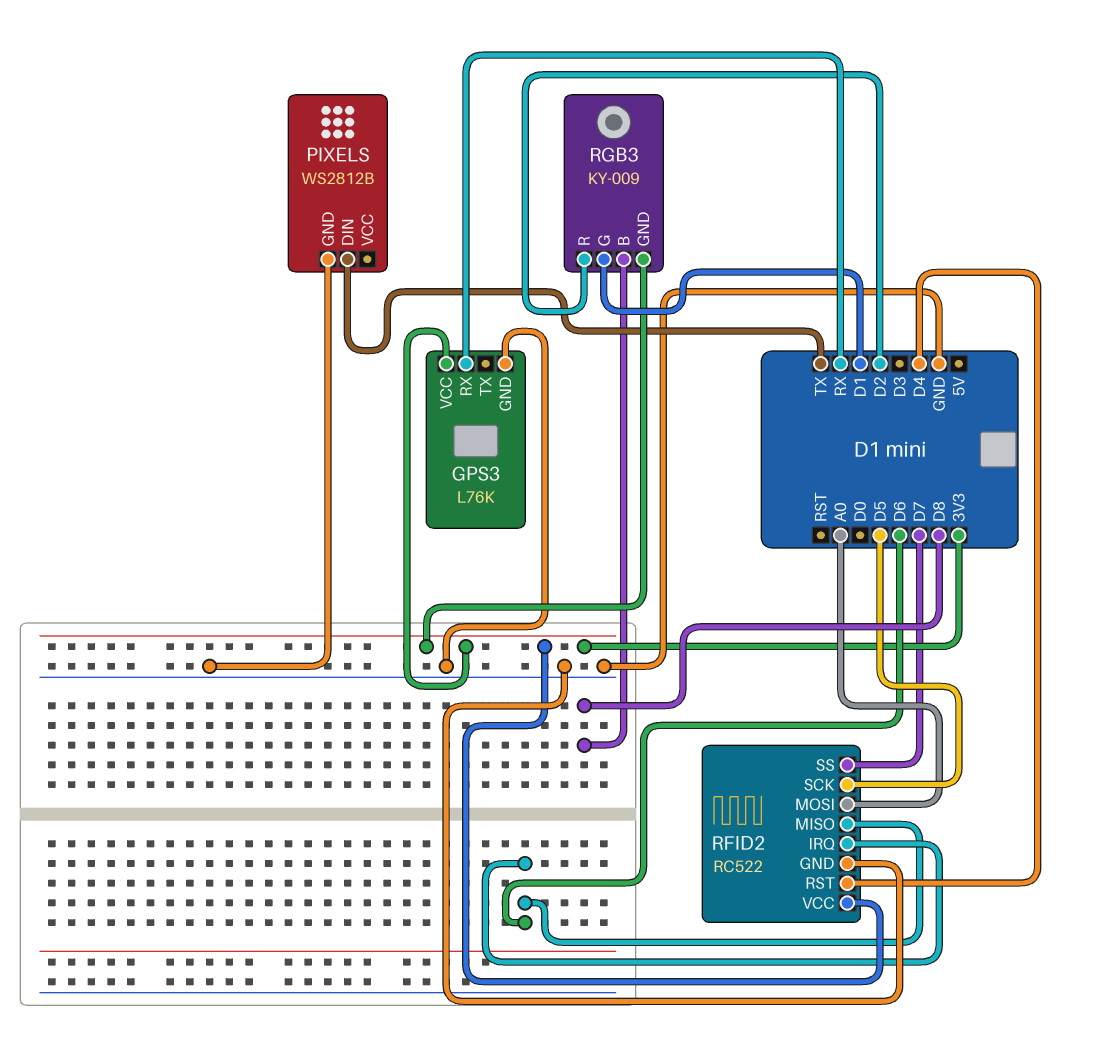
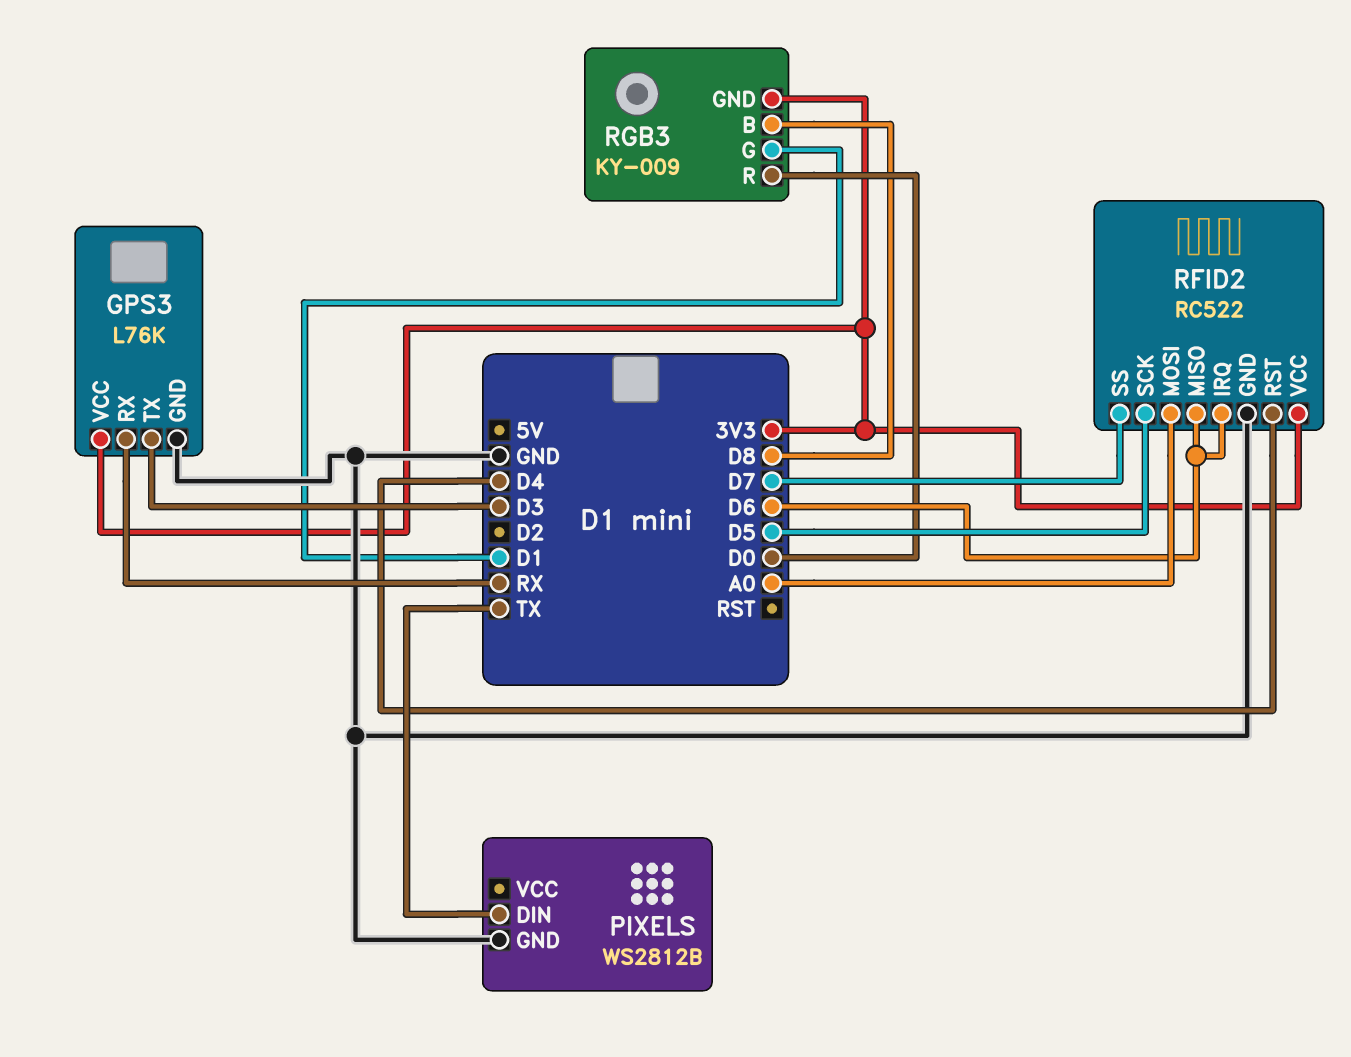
GPS3 pin TX: none -> D3
RGB3 pin R: D2 -> D0

